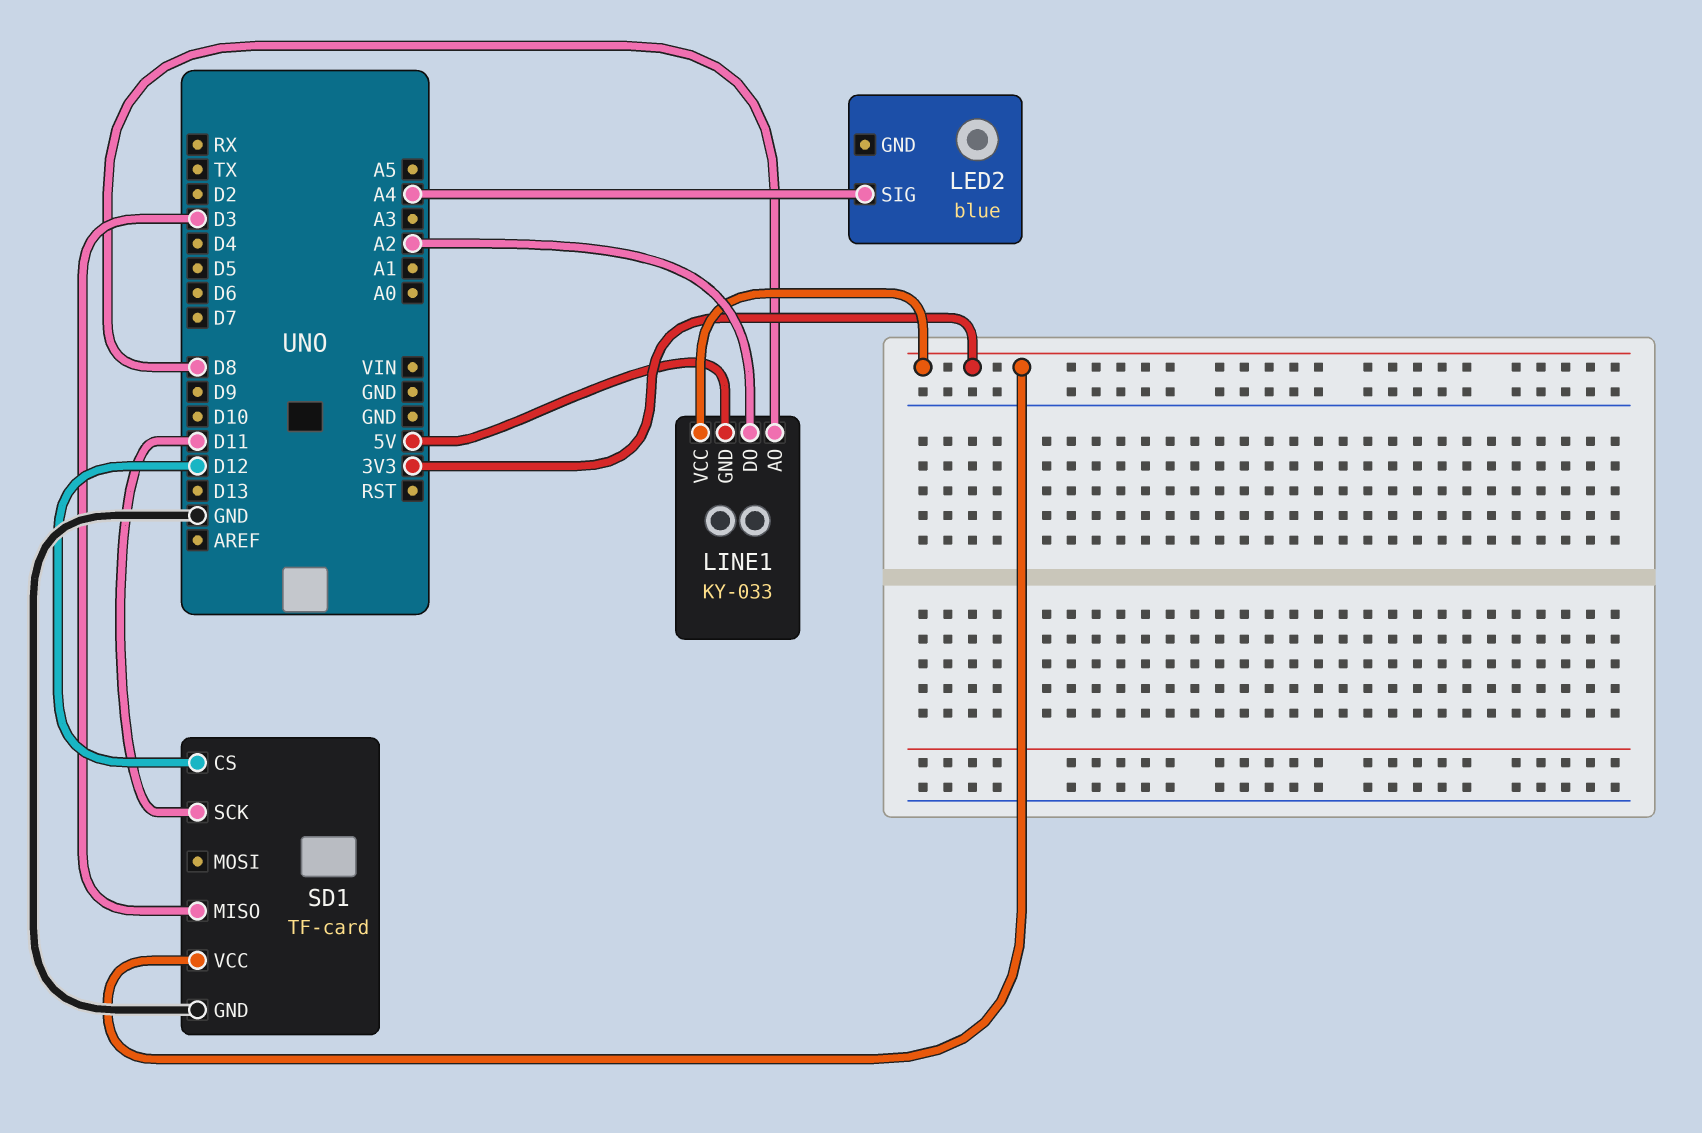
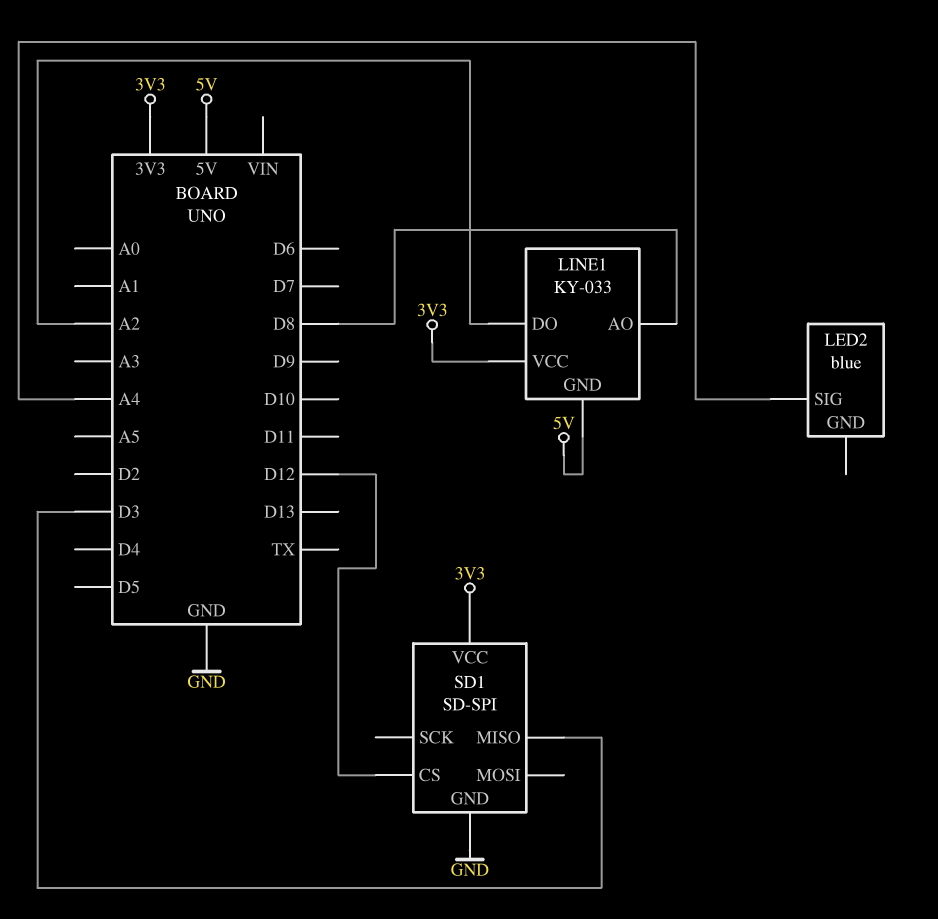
SD1: TF-card -> SD-SPI
SD1 pin SCK: D11 -> none

